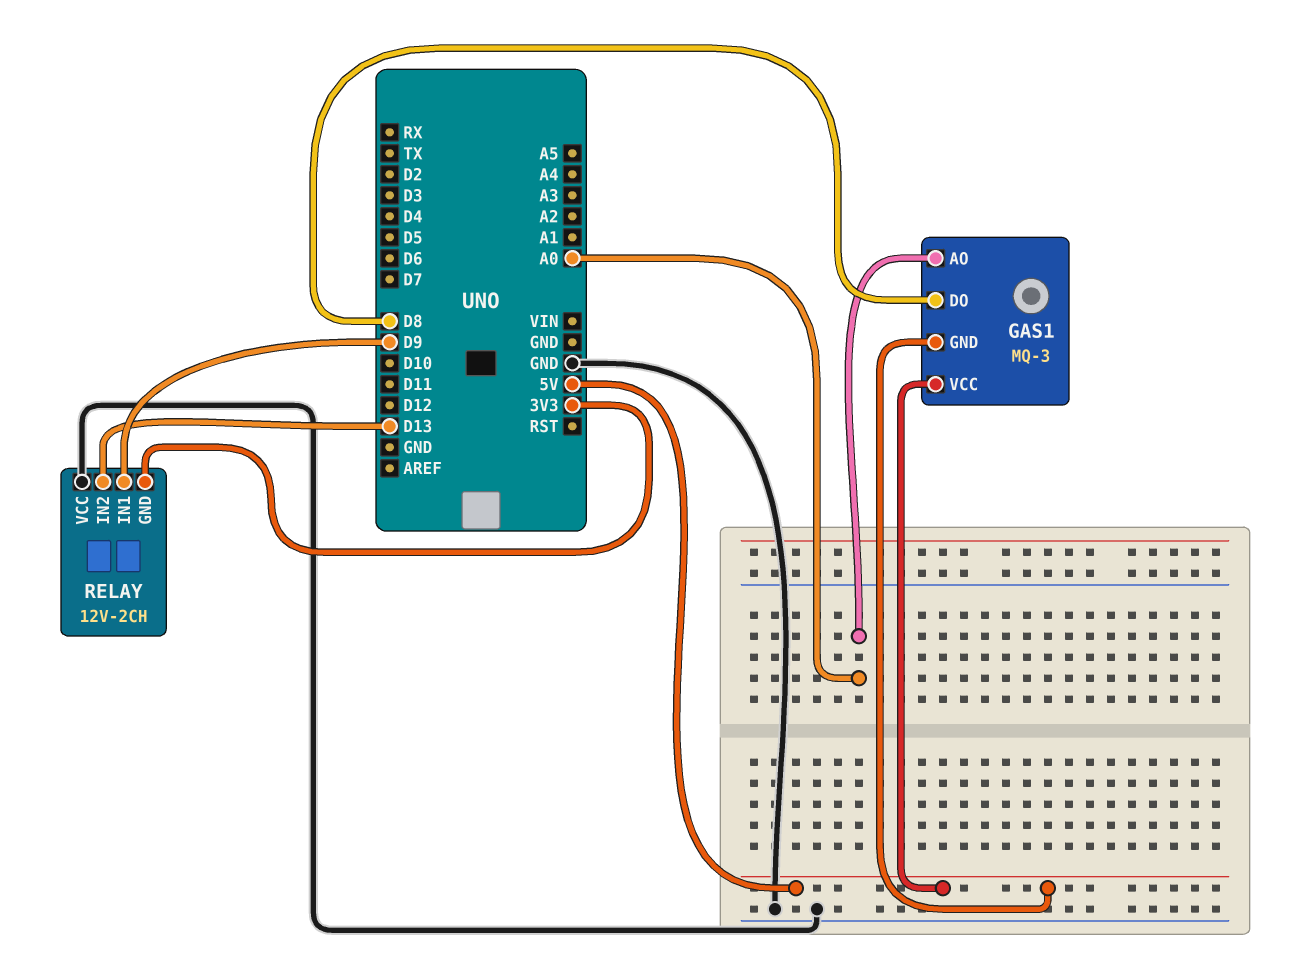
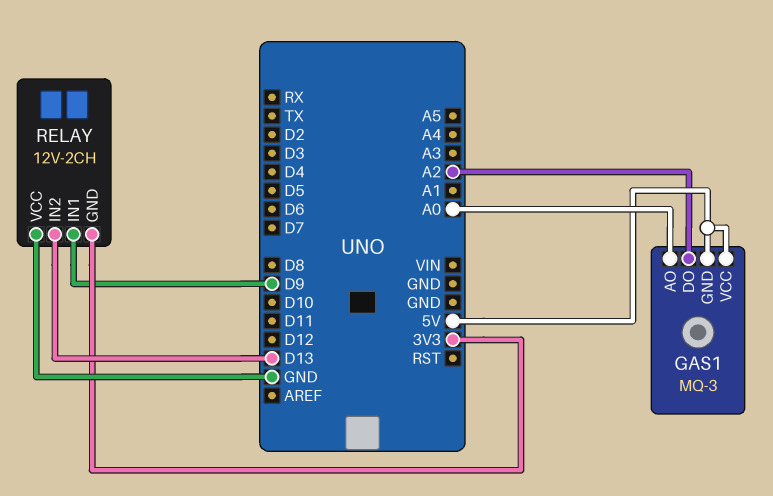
GAS1 pin DO: D8 -> A2

